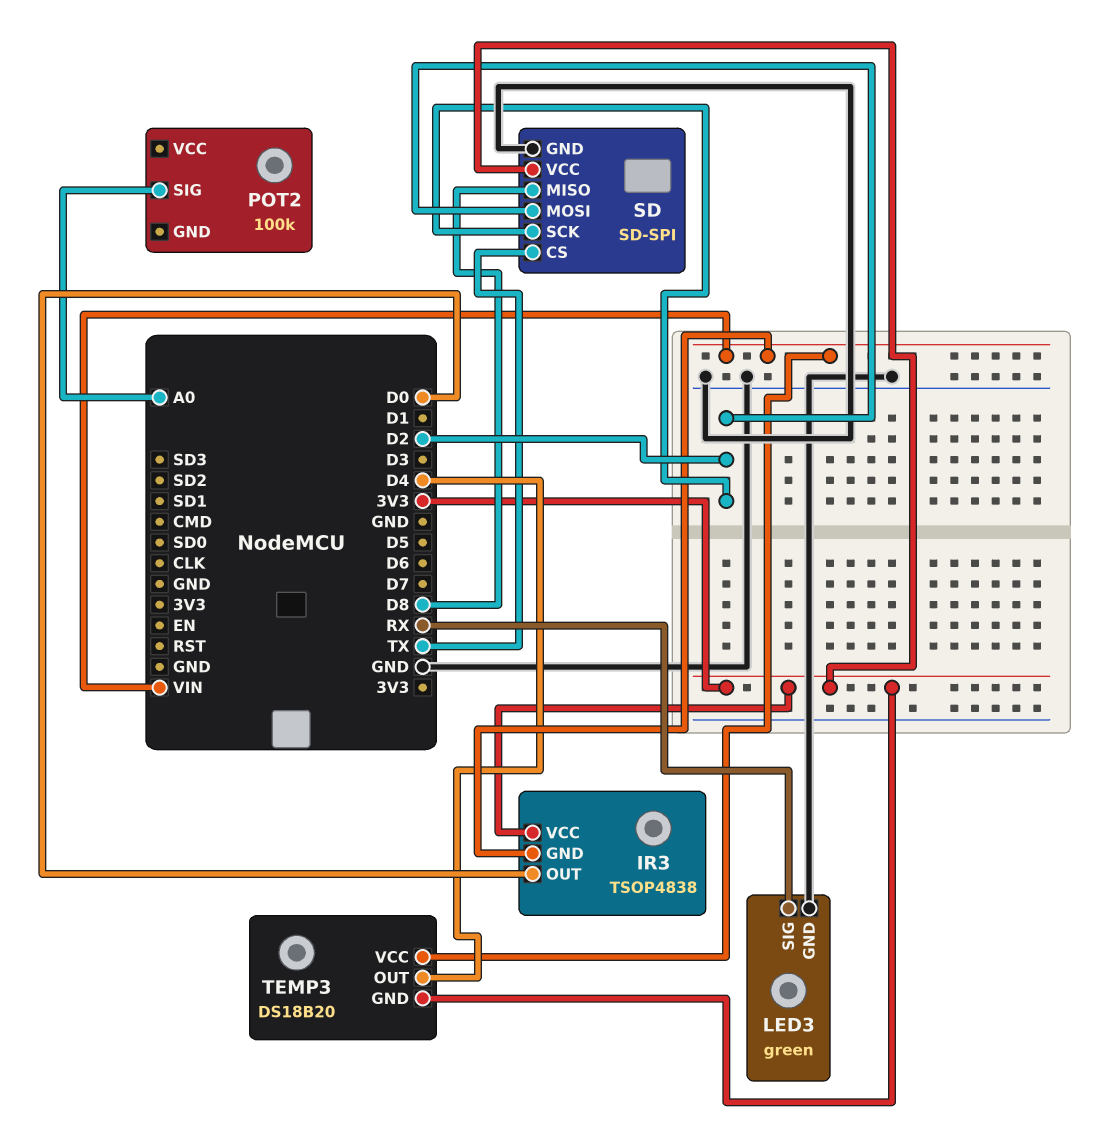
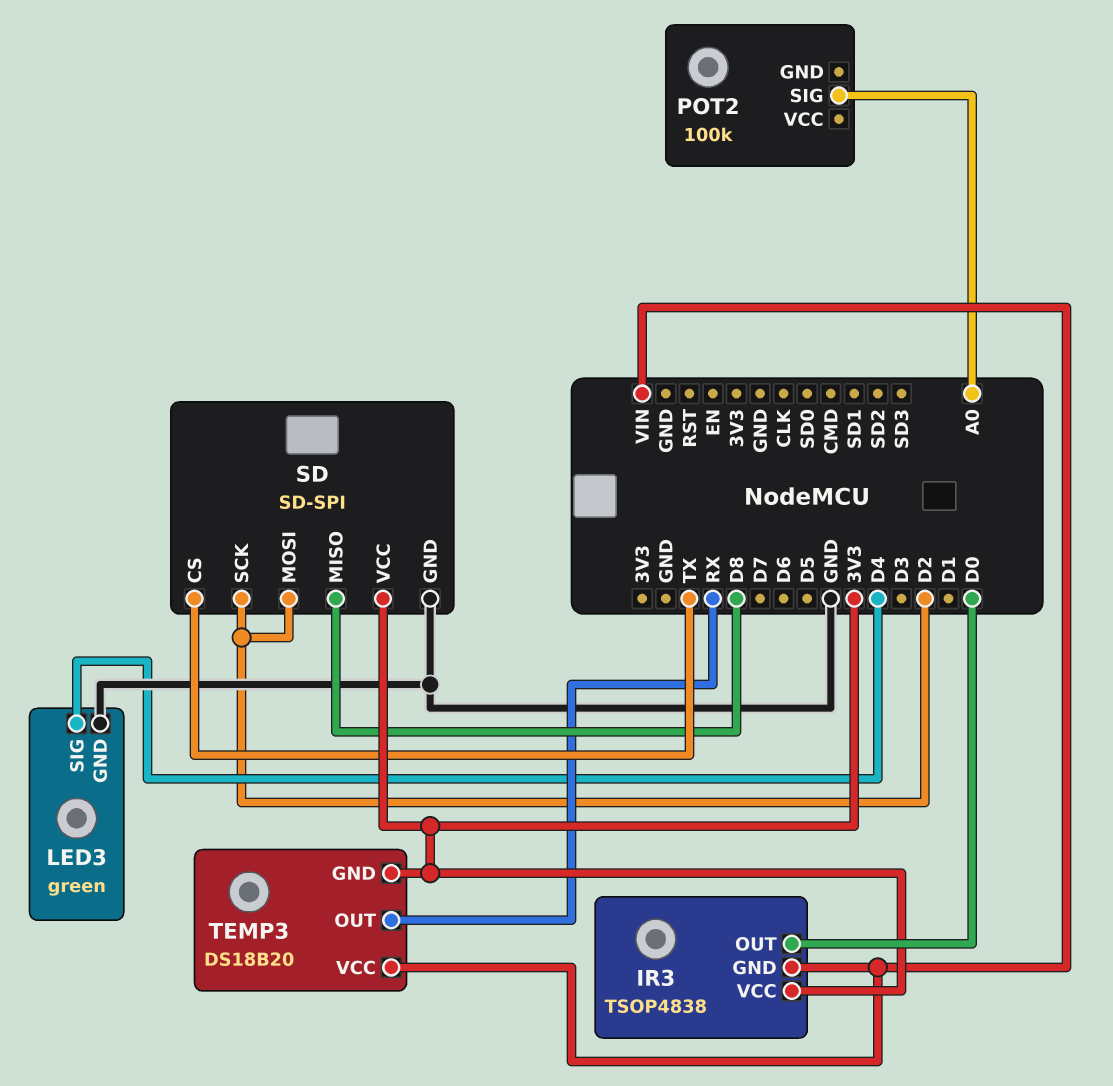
LED3 pin SIG: RX -> D4
TEMP3 pin OUT: D4 -> RX

